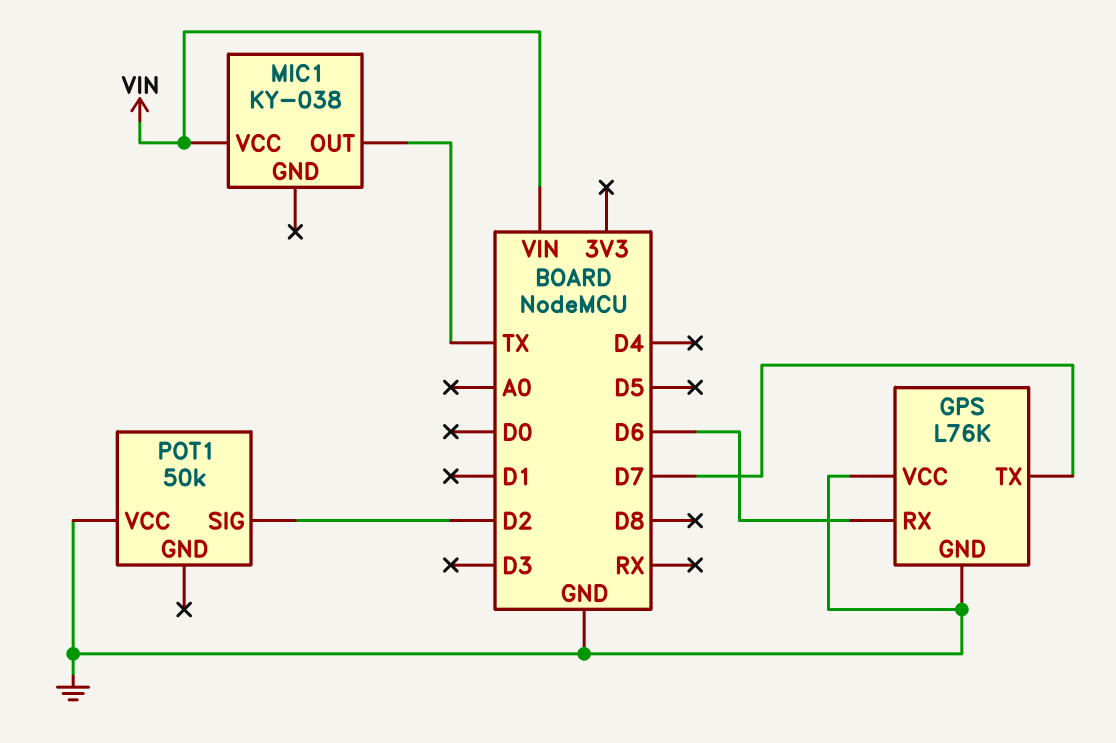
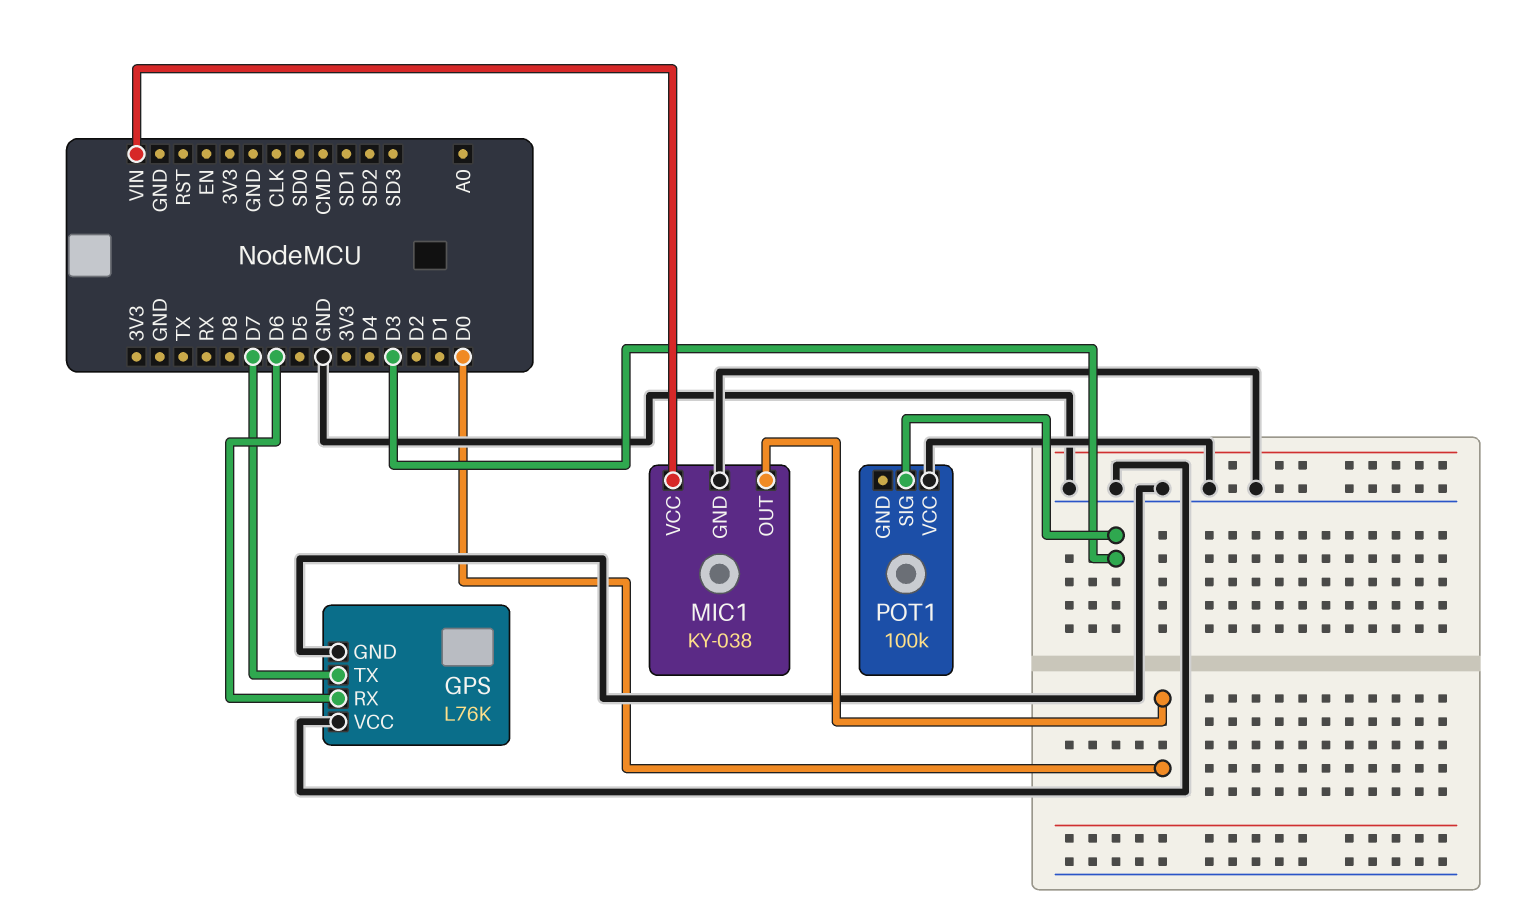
MIC1 pin GND: none -> GND
MIC1 pin OUT: TX -> D0
POT1: 50k -> 100k
POT1 pin SIG: D2 -> D3

